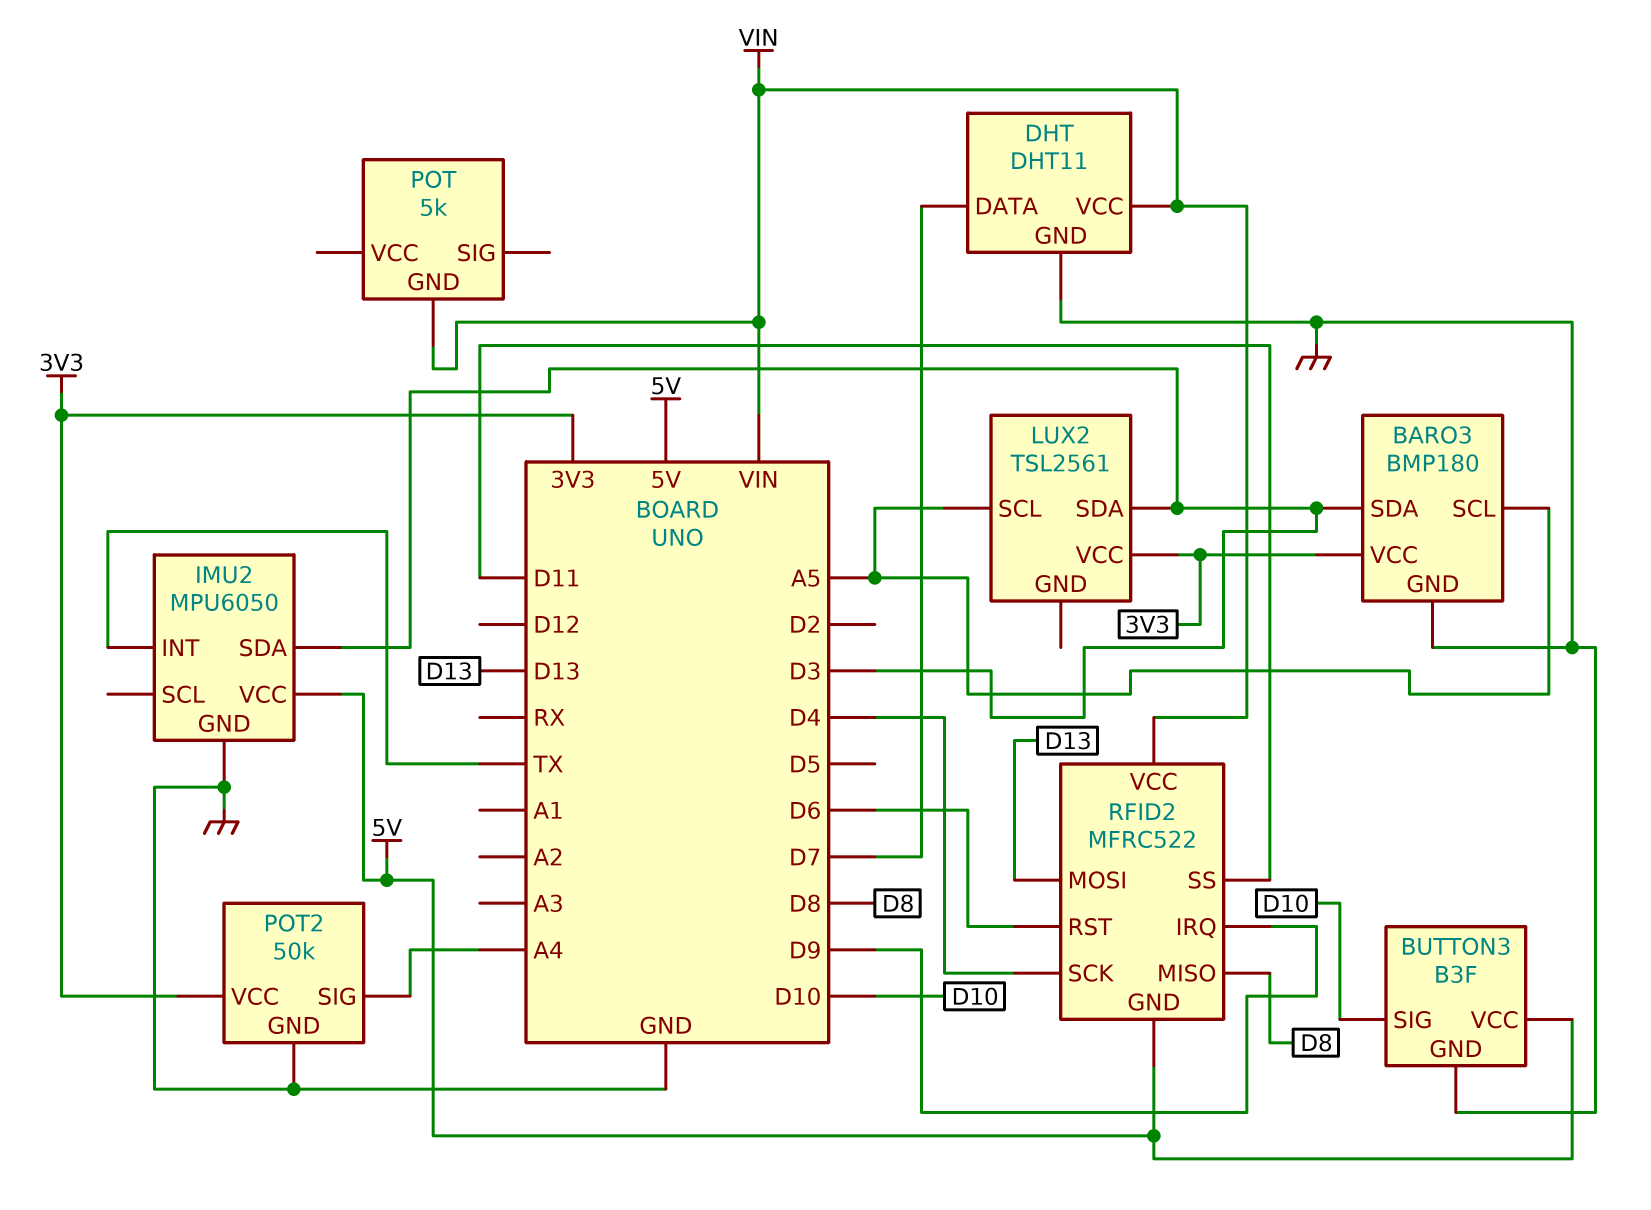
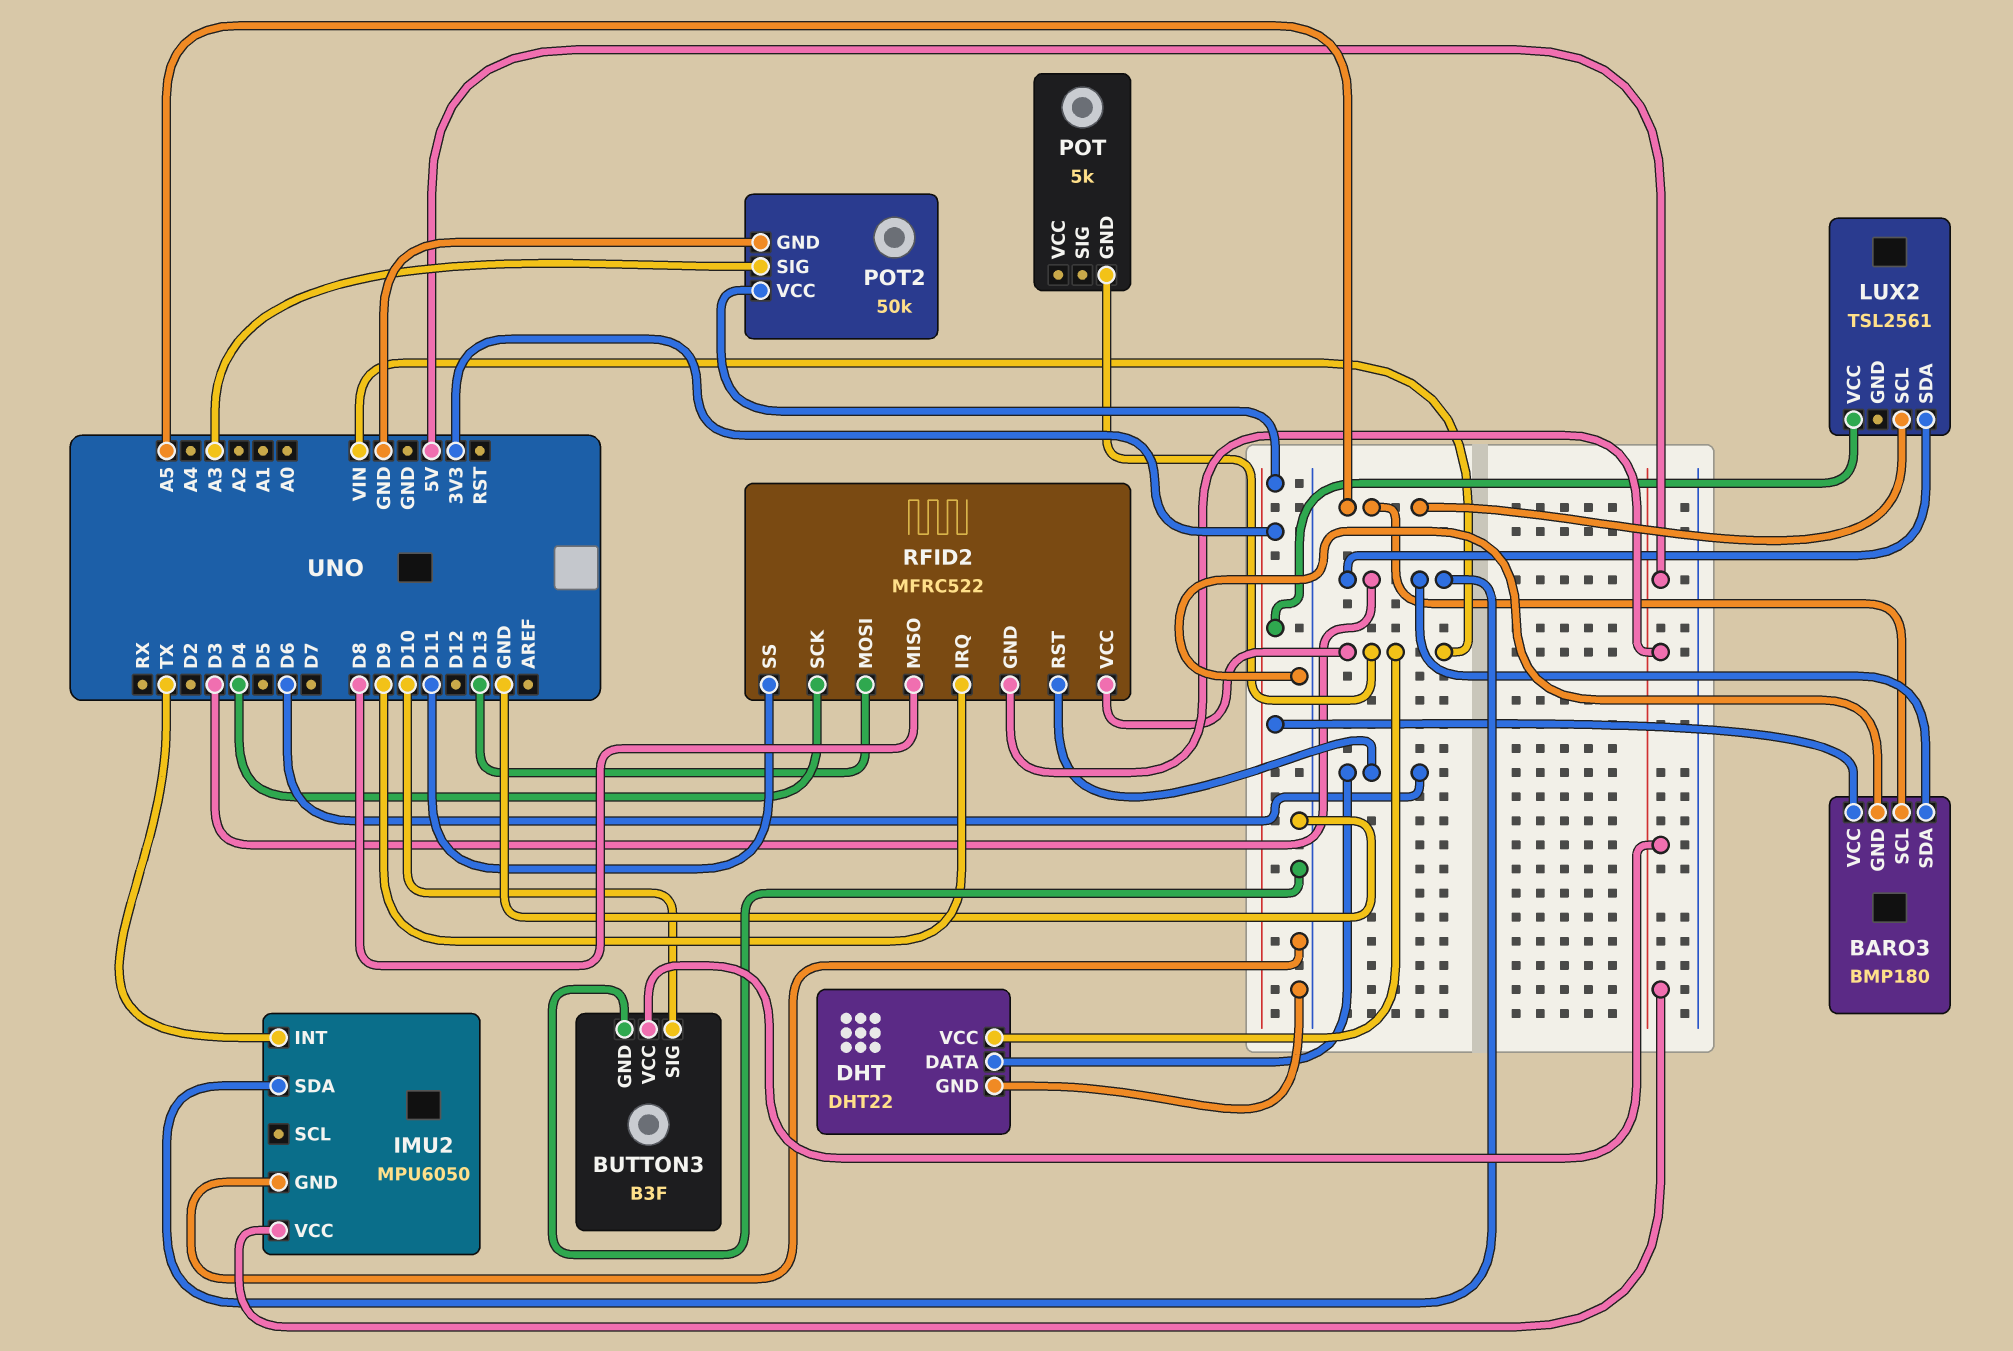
DHT: DHT11 -> DHT22
DHT pin DATA: D7 -> D6
POT2 pin SIG: A4 -> A3

